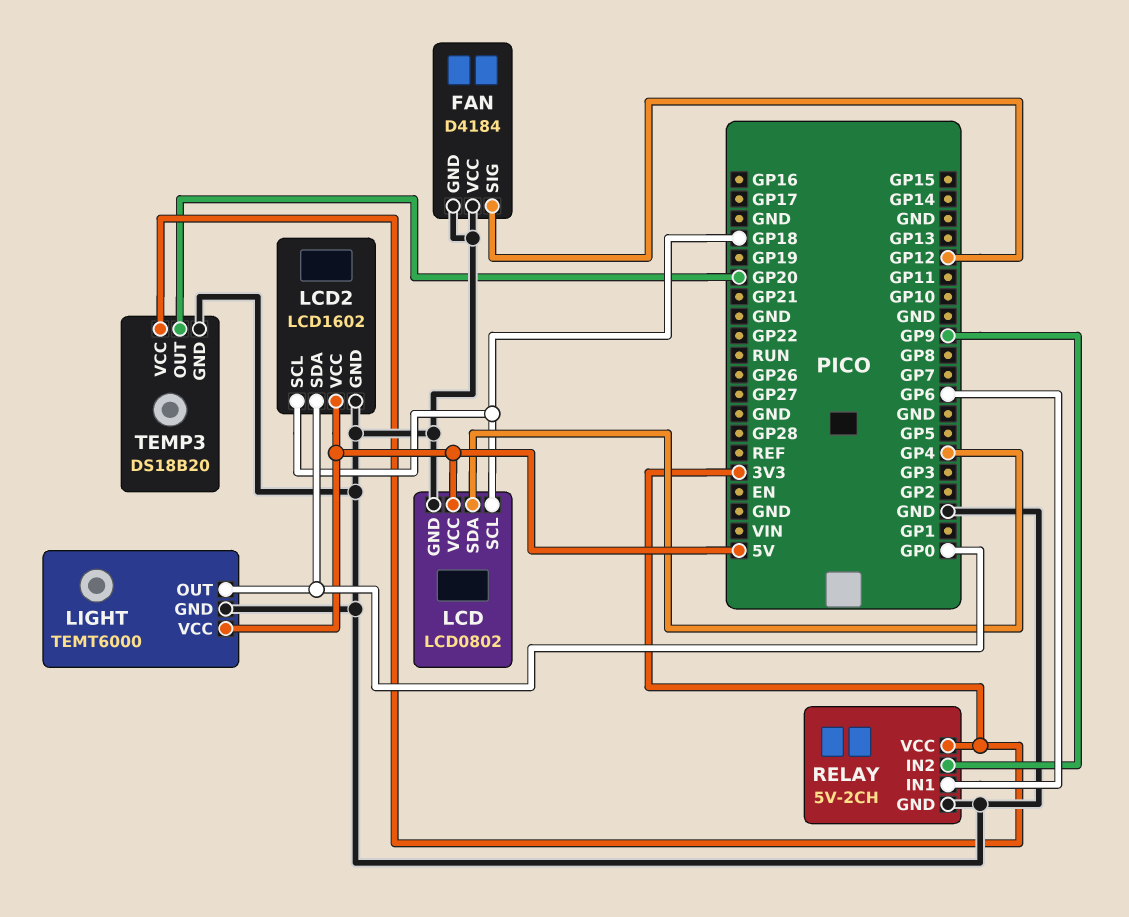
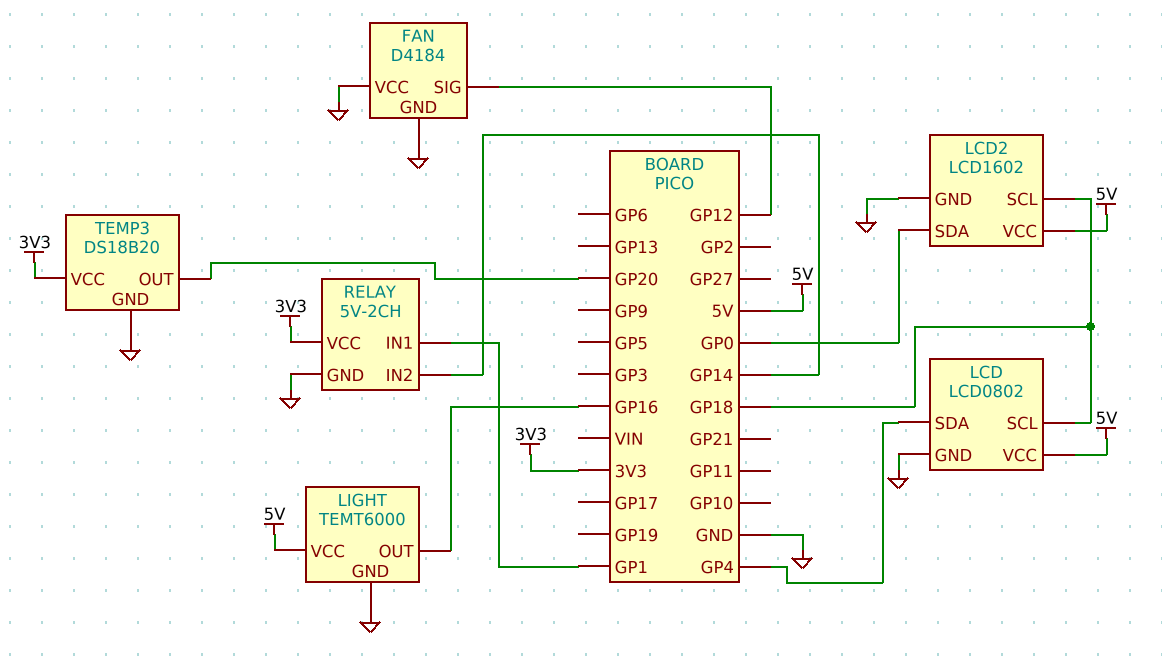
LIGHT pin OUT: GP0 -> GP16
RELAY pin IN1: GP6 -> GP1
RELAY pin IN2: GP9 -> GP14

